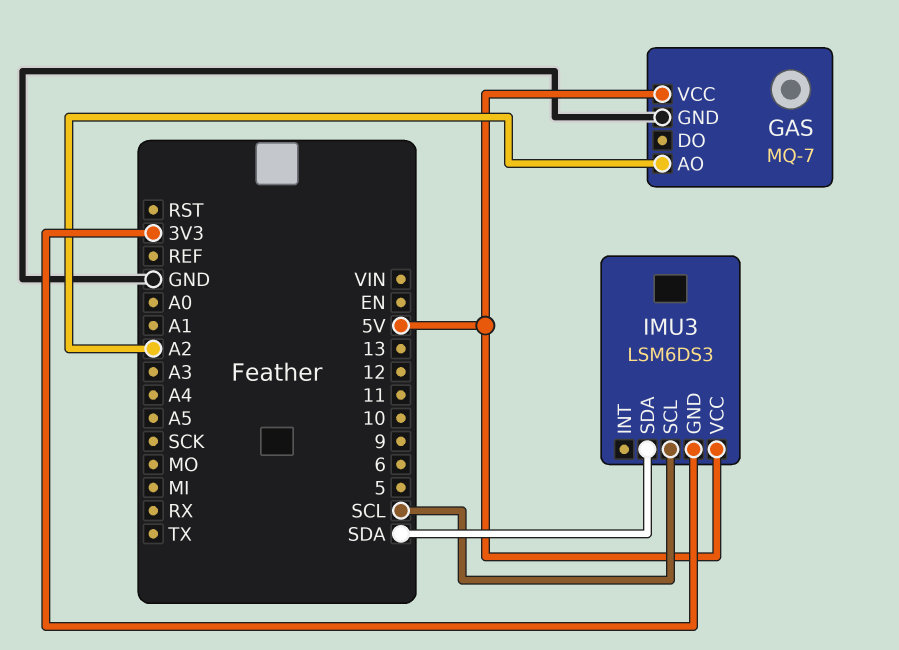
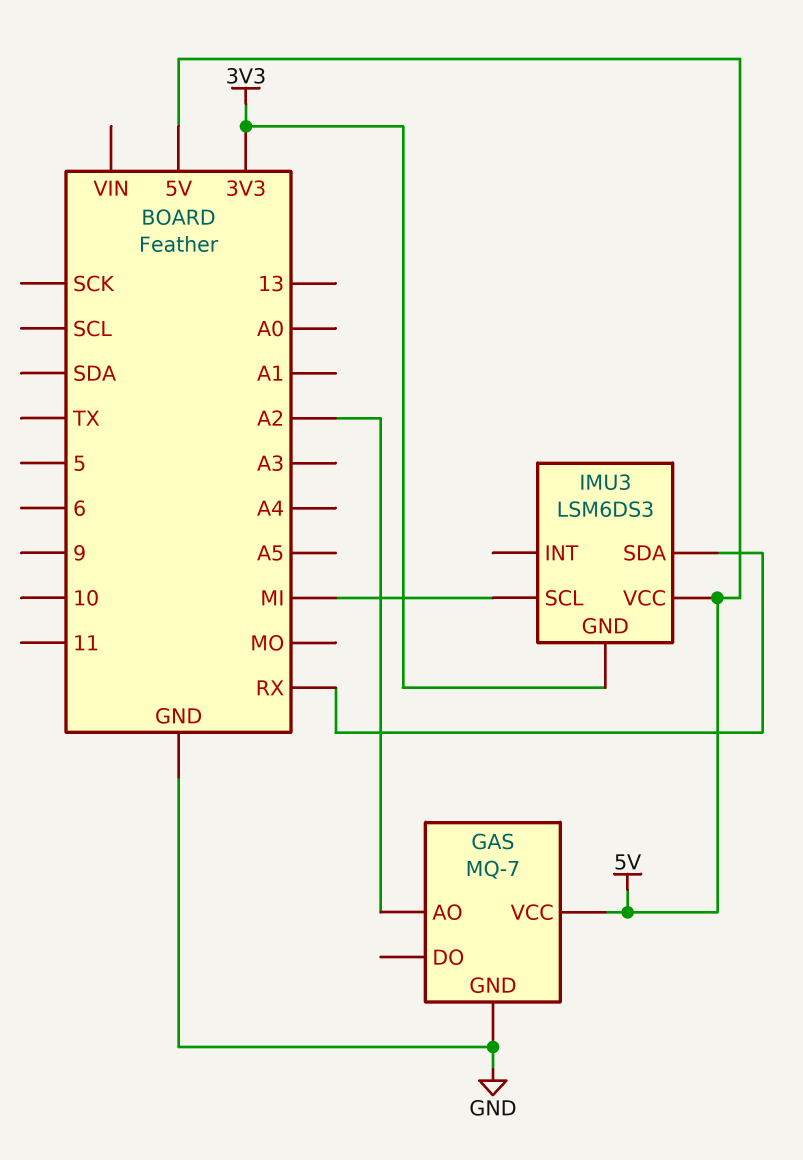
IMU3 pin SCL: SCL -> MI
IMU3 pin SDA: SDA -> RX

